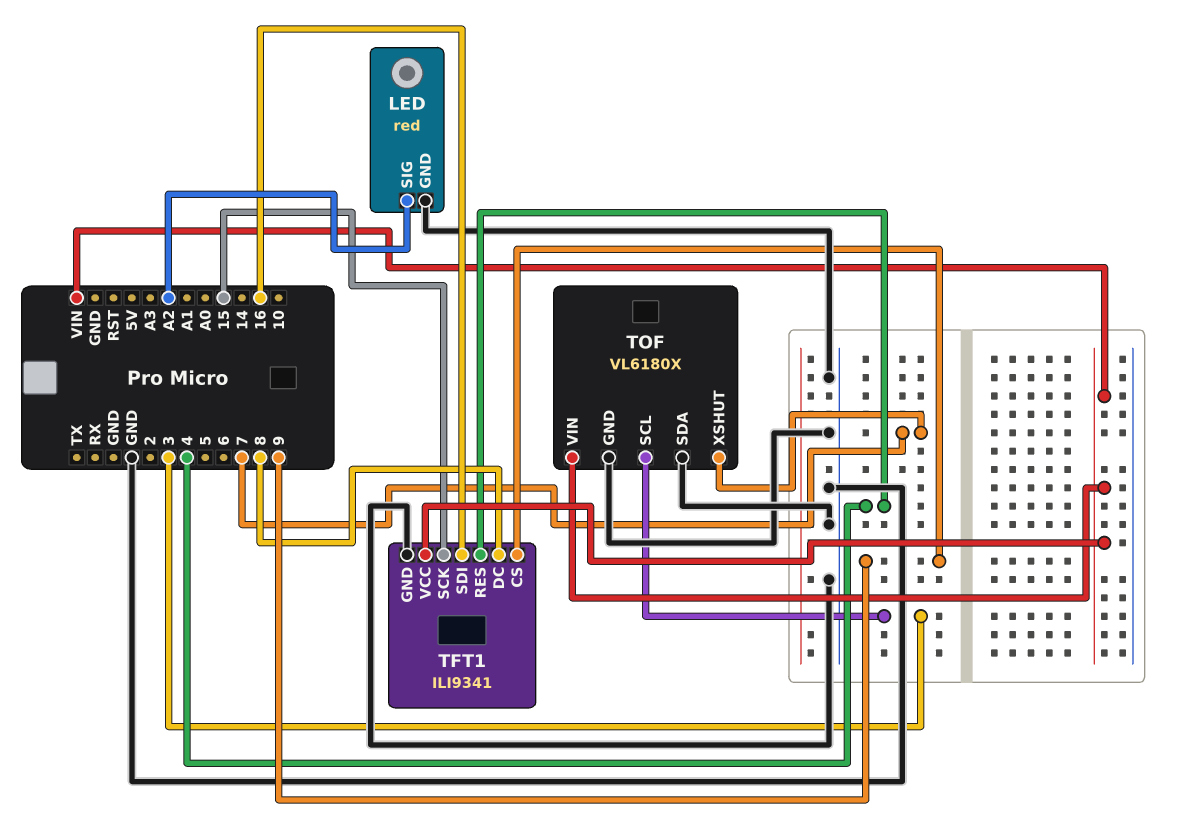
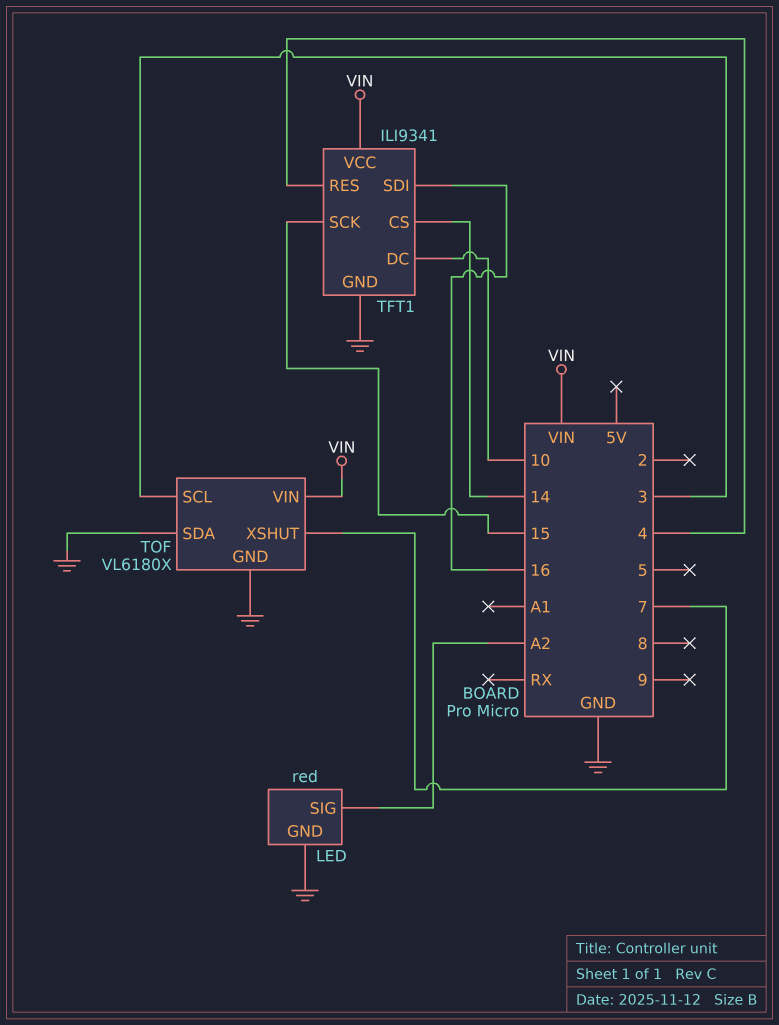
TFT1 pin CS: 9 -> 14
TFT1 pin DC: 8 -> 10

